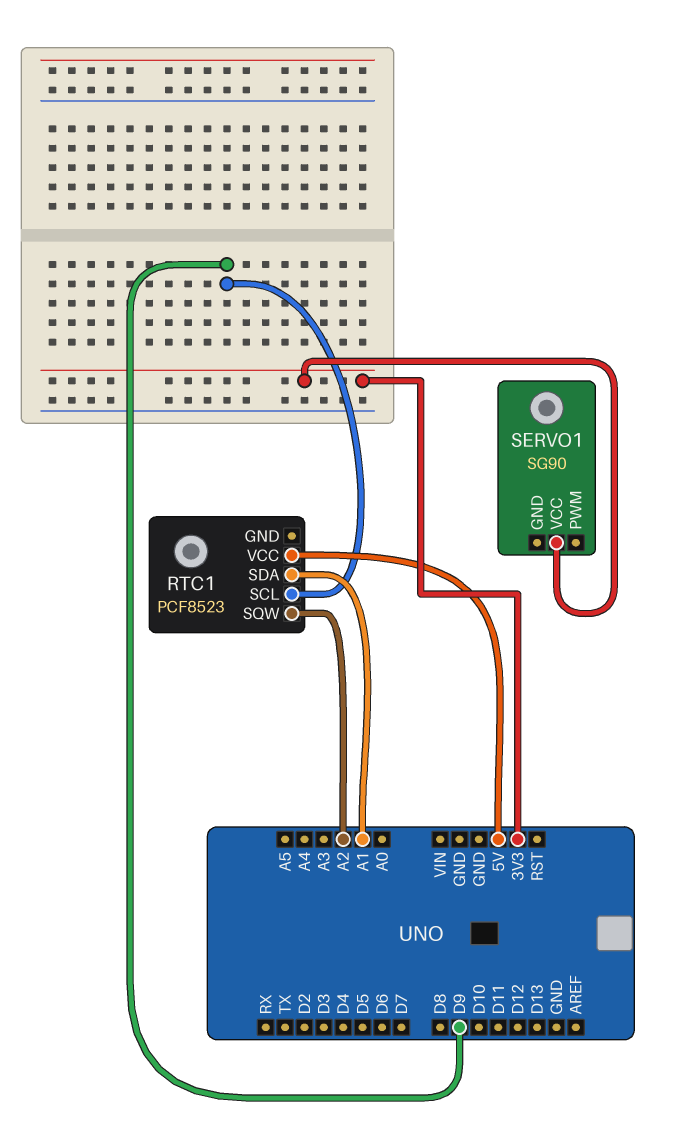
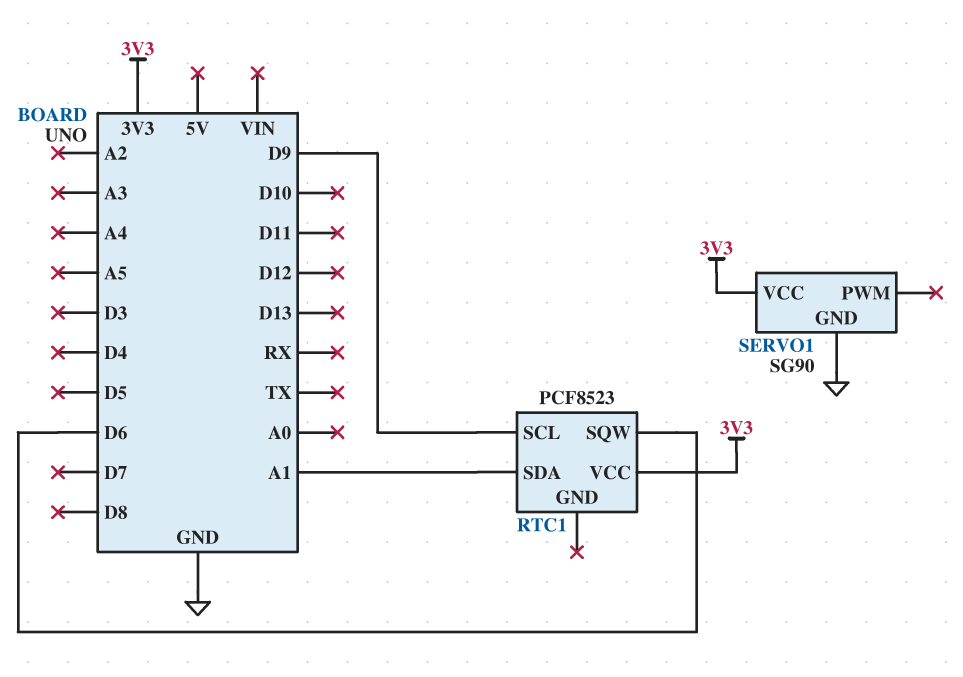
RTC1 pin SQW: A2 -> D6
RTC1 pin VCC: 5V -> 3V3
SERVO1 pin GND: none -> GND

